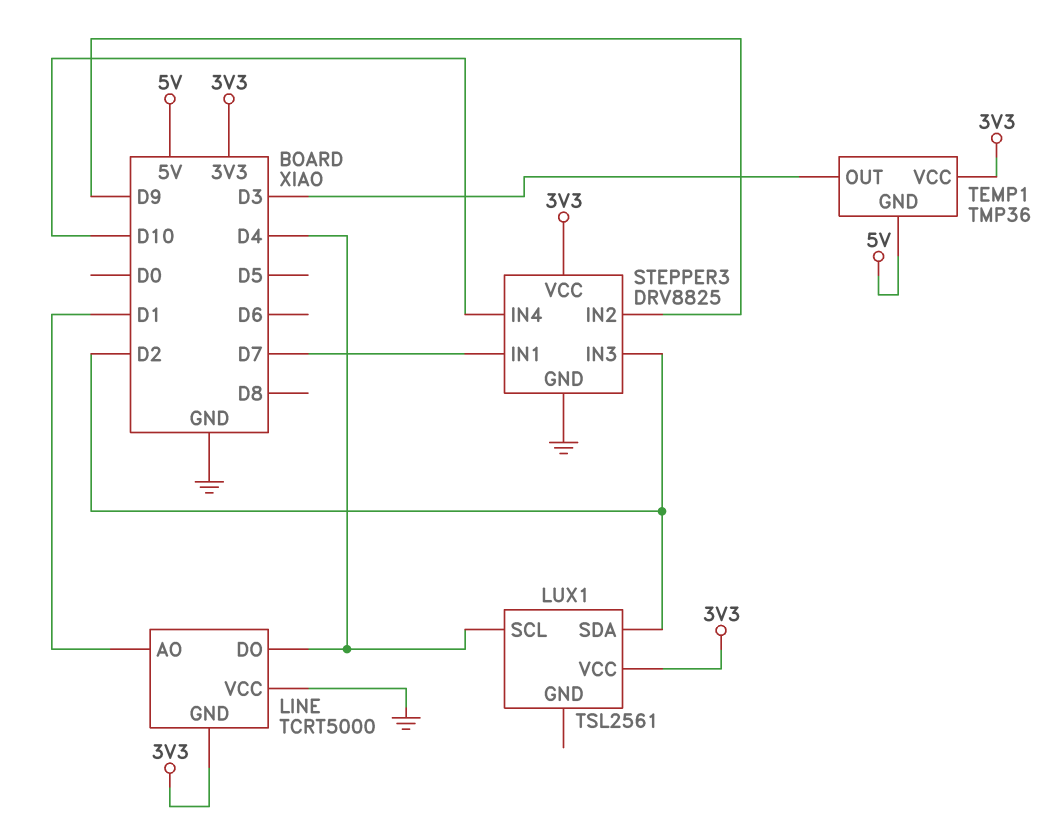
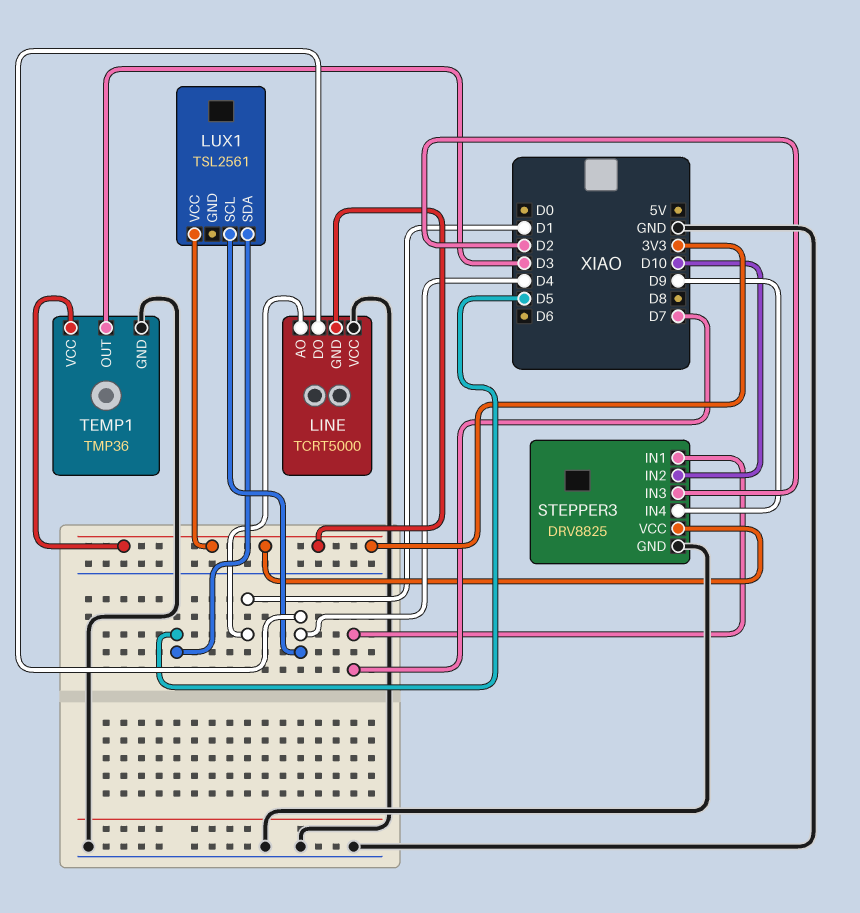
LUX1 pin SDA: D2 -> D5
STEPPER3 pin IN2: D9 -> D10
STEPPER3 pin IN4: D10 -> D9
TEMP1 pin GND: 5V -> GND

